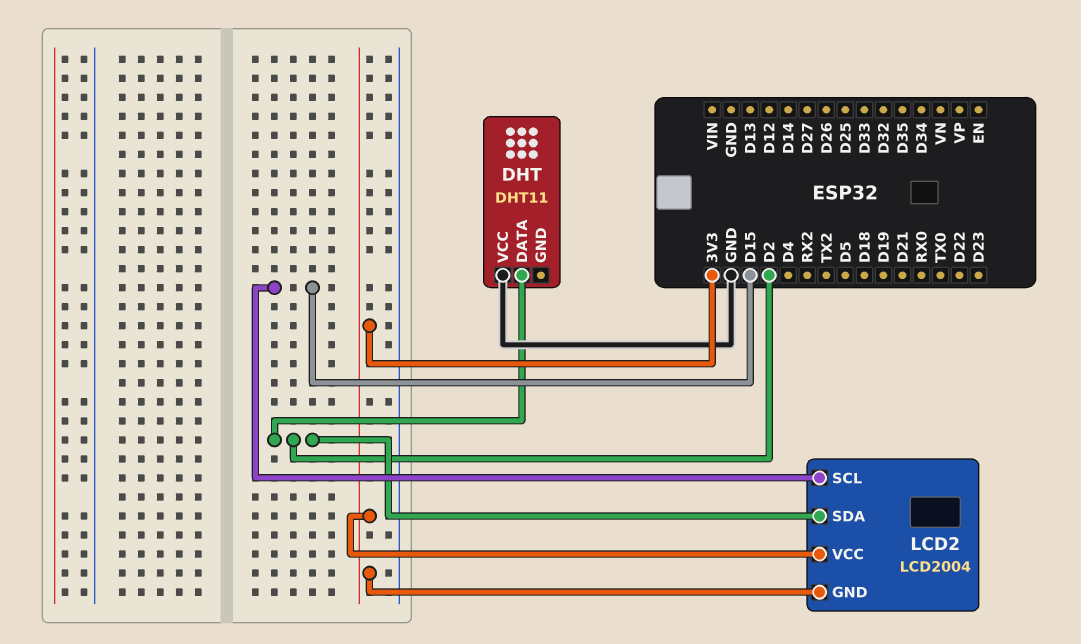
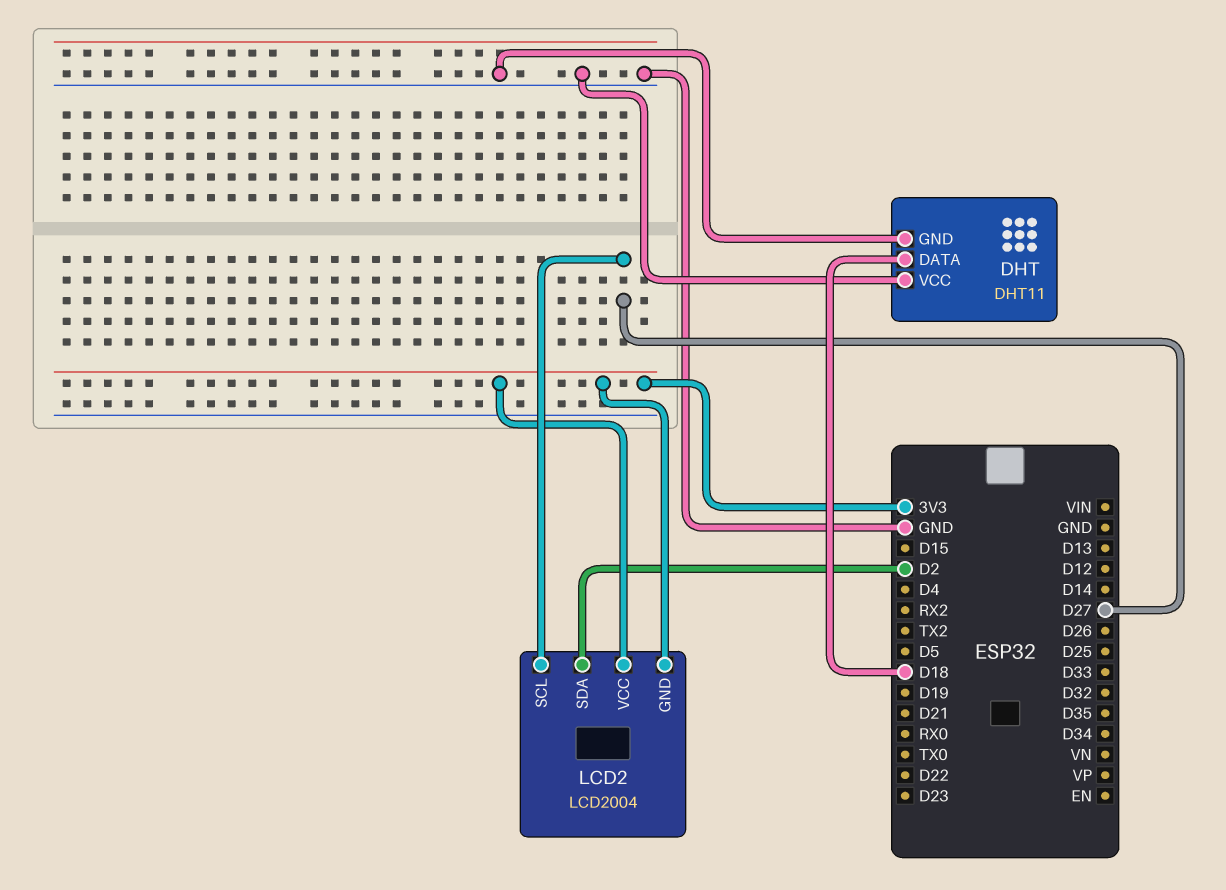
DHT pin DATA: D2 -> D18
DHT pin GND: none -> GND
LCD2 pin SCL: D15 -> D27

